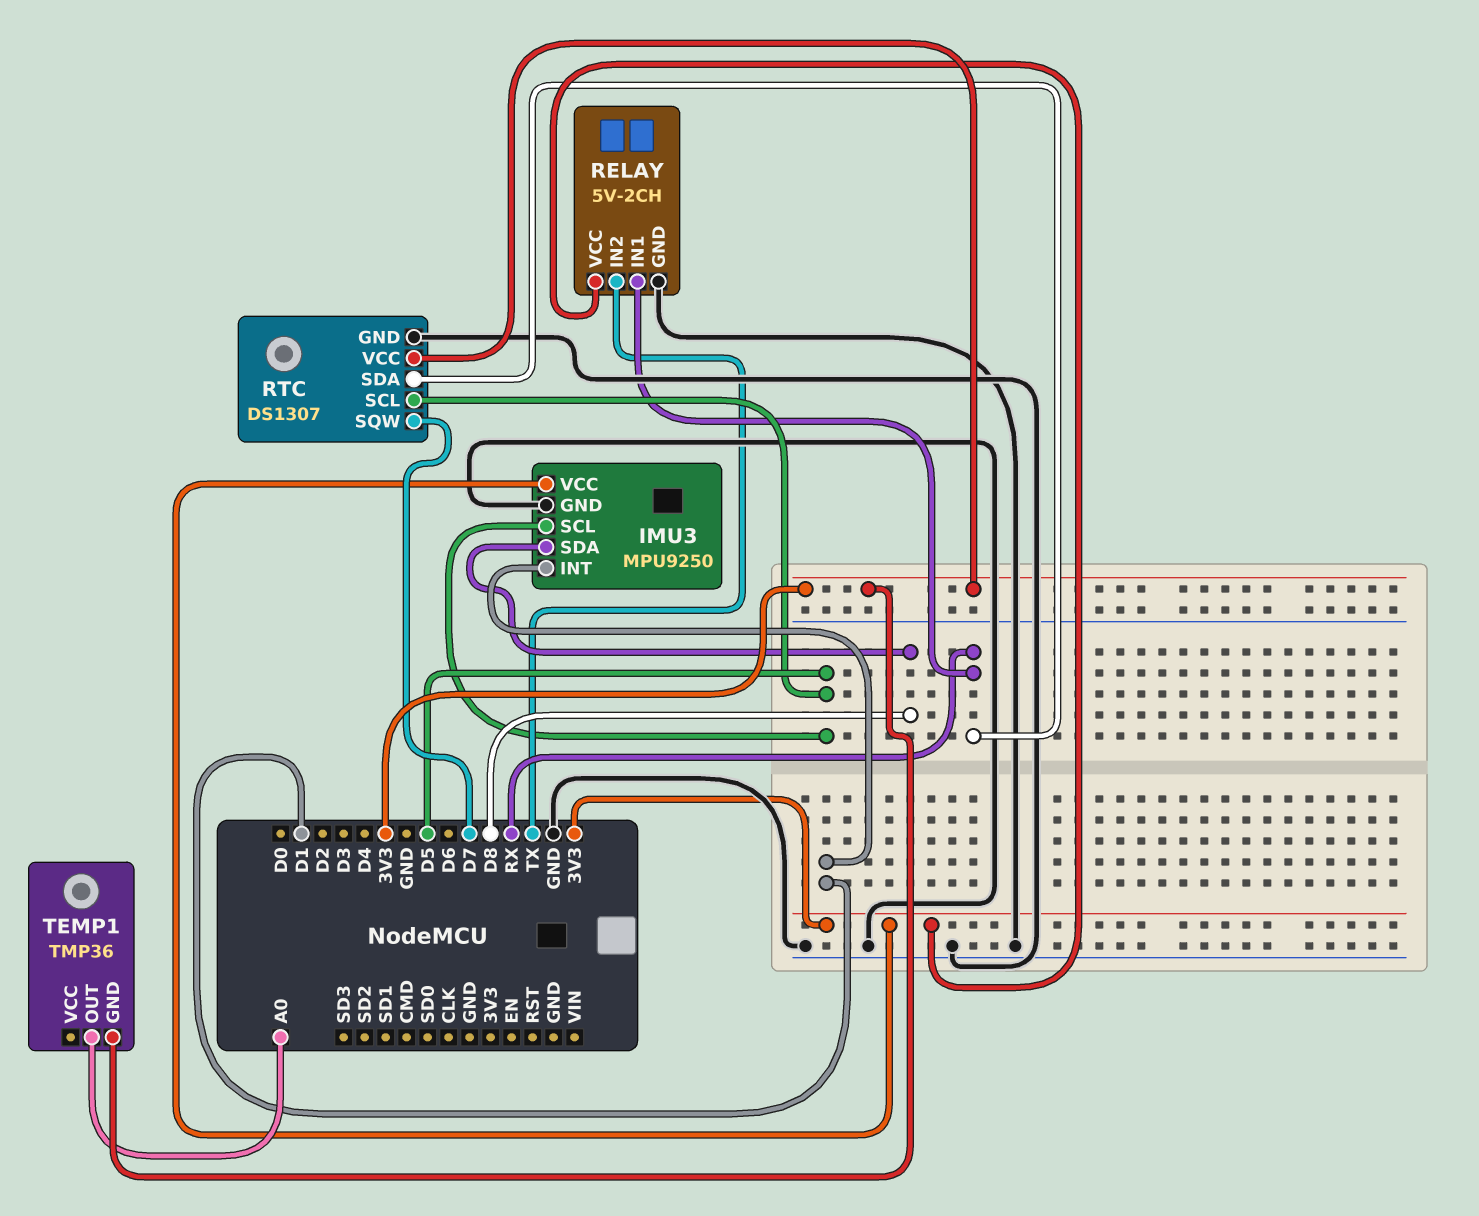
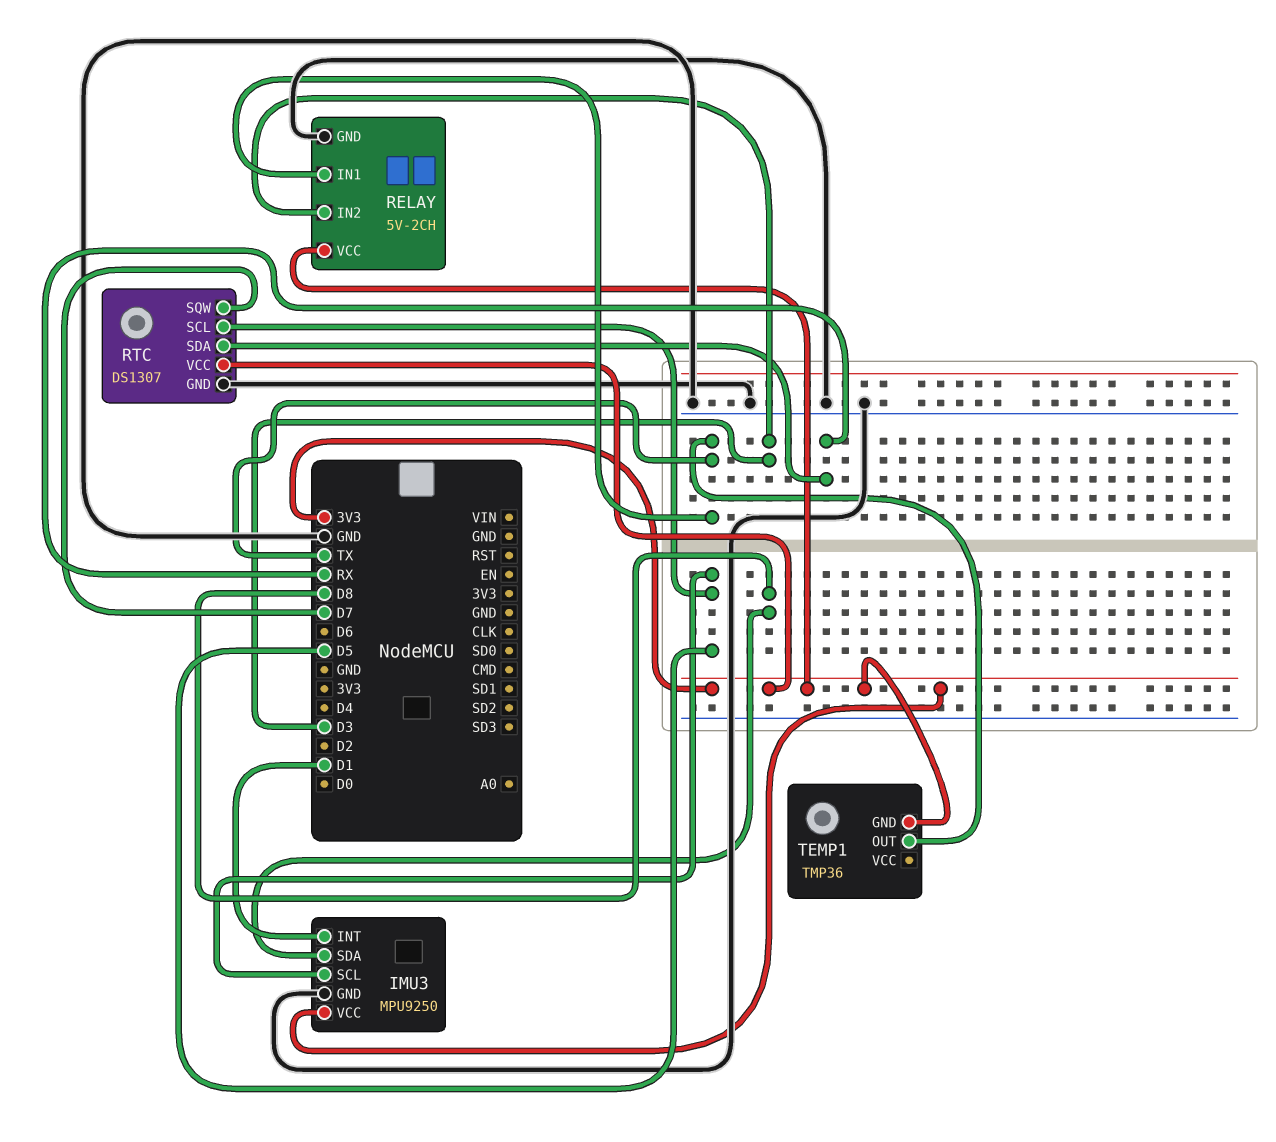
RELAY pin IN1: RX -> TX
RELAY pin IN2: TX -> D3
TEMP1 pin OUT: A0 -> TX

